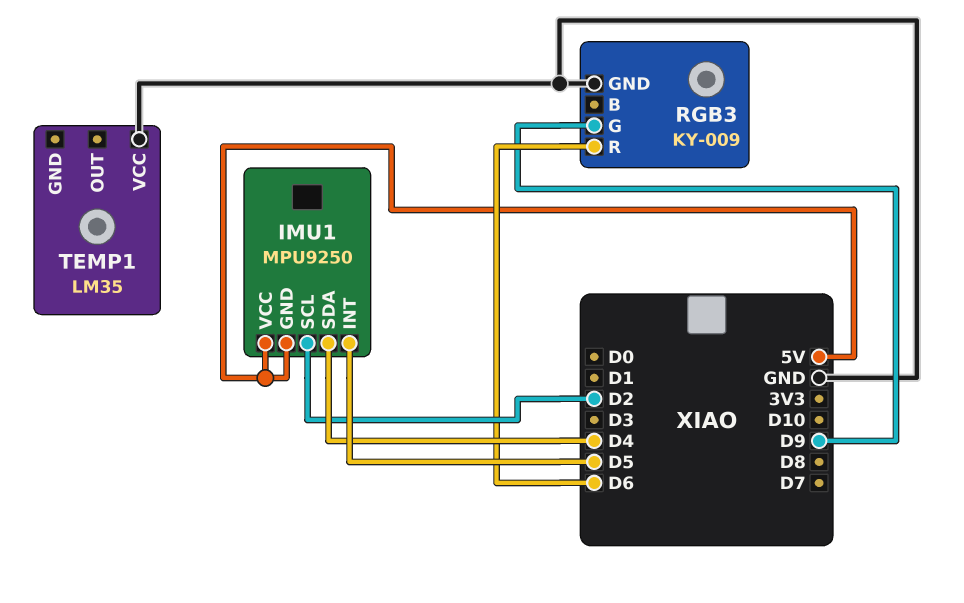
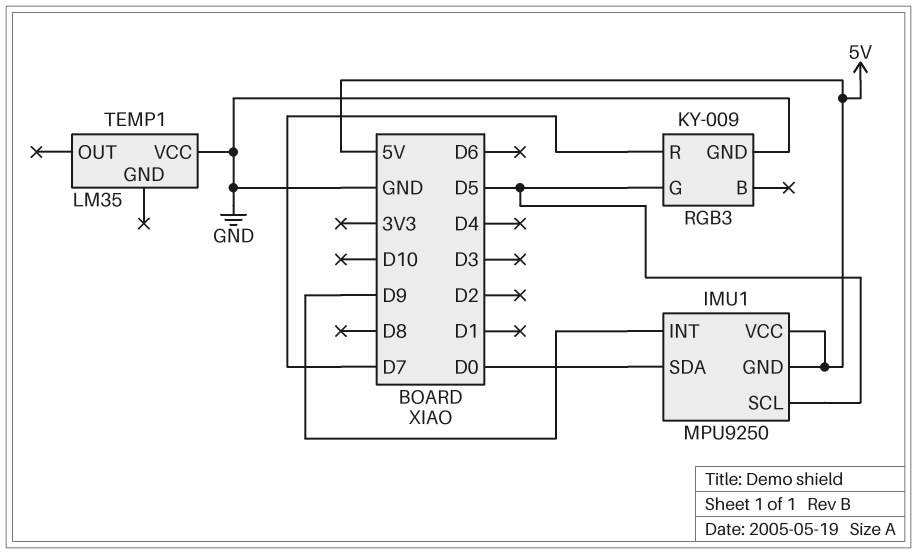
IMU1 pin INT: D5 -> D9
IMU1 pin SCL: D2 -> D5
IMU1 pin SDA: D4 -> D0
RGB3 pin G: D9 -> D5
RGB3 pin R: D6 -> D7

